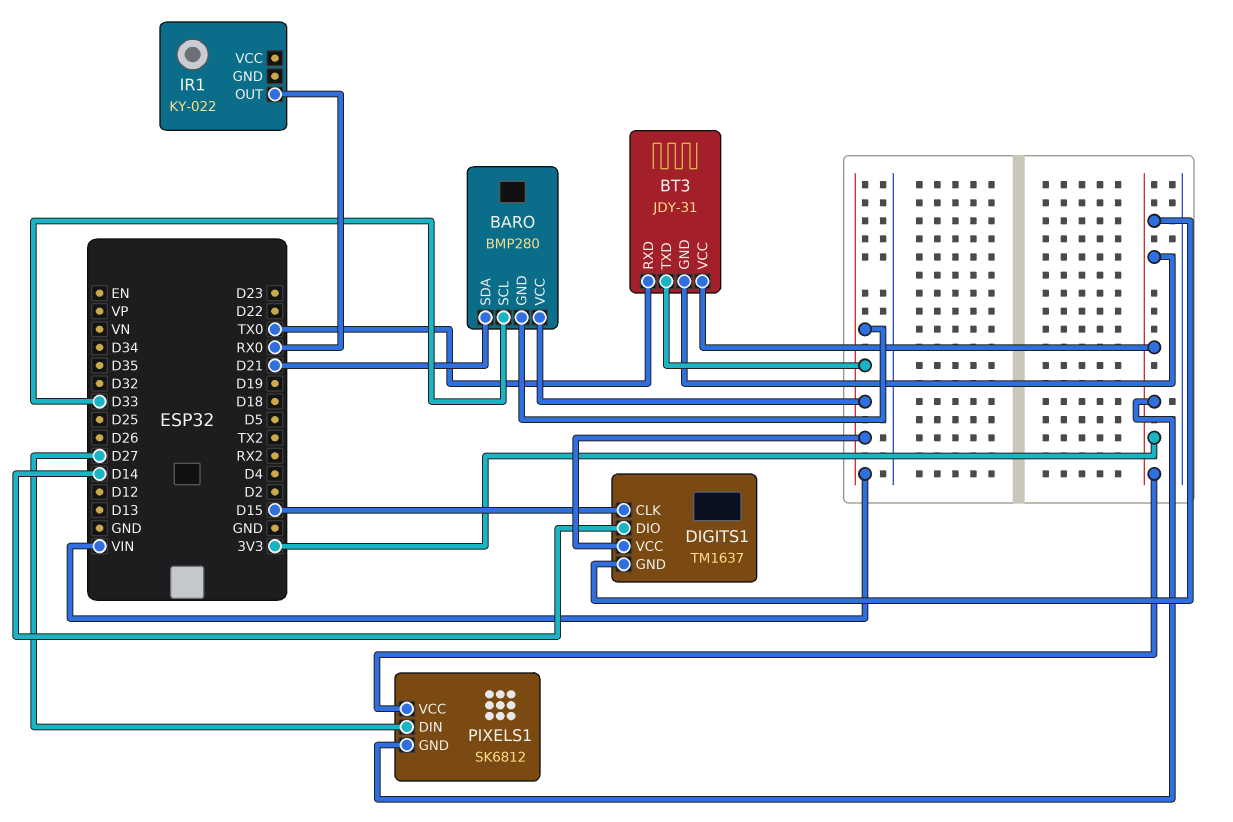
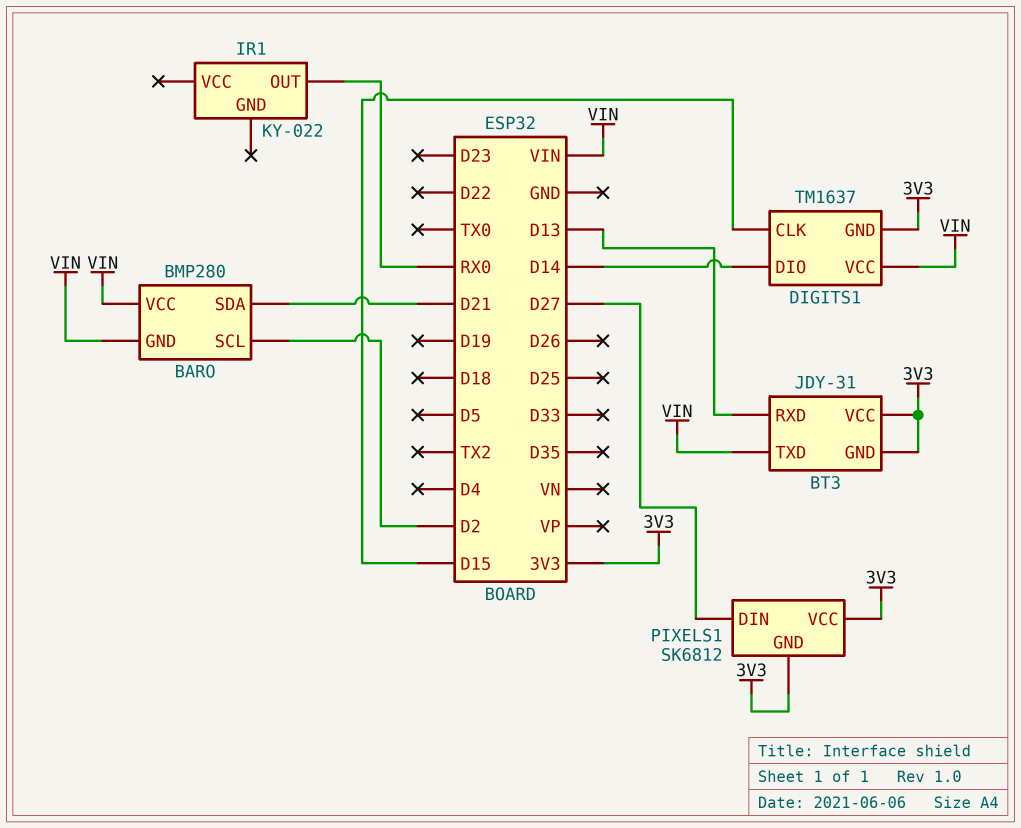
BARO pin SCL: D33 -> D2
BT3 pin RXD: TX0 -> D13

